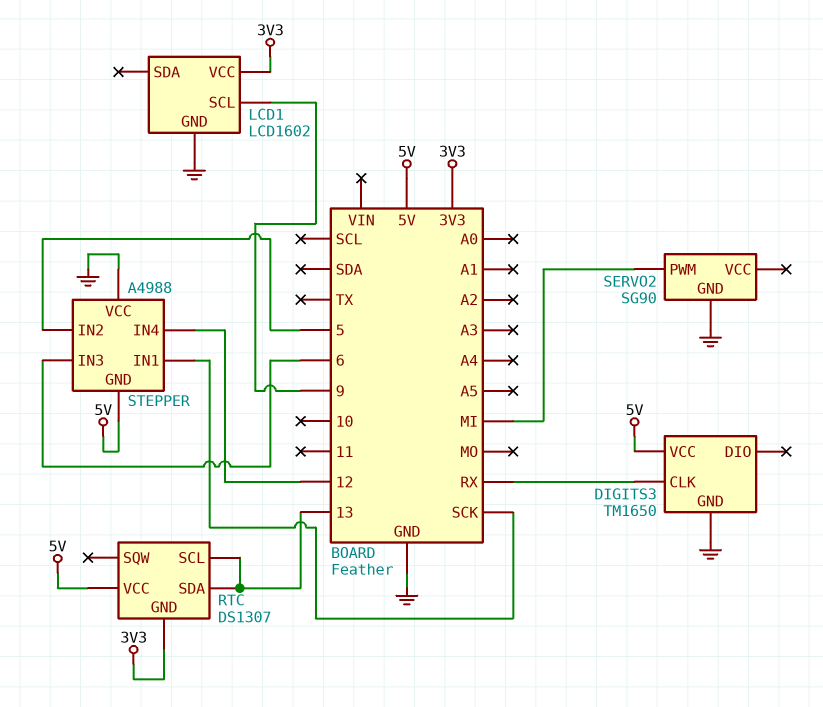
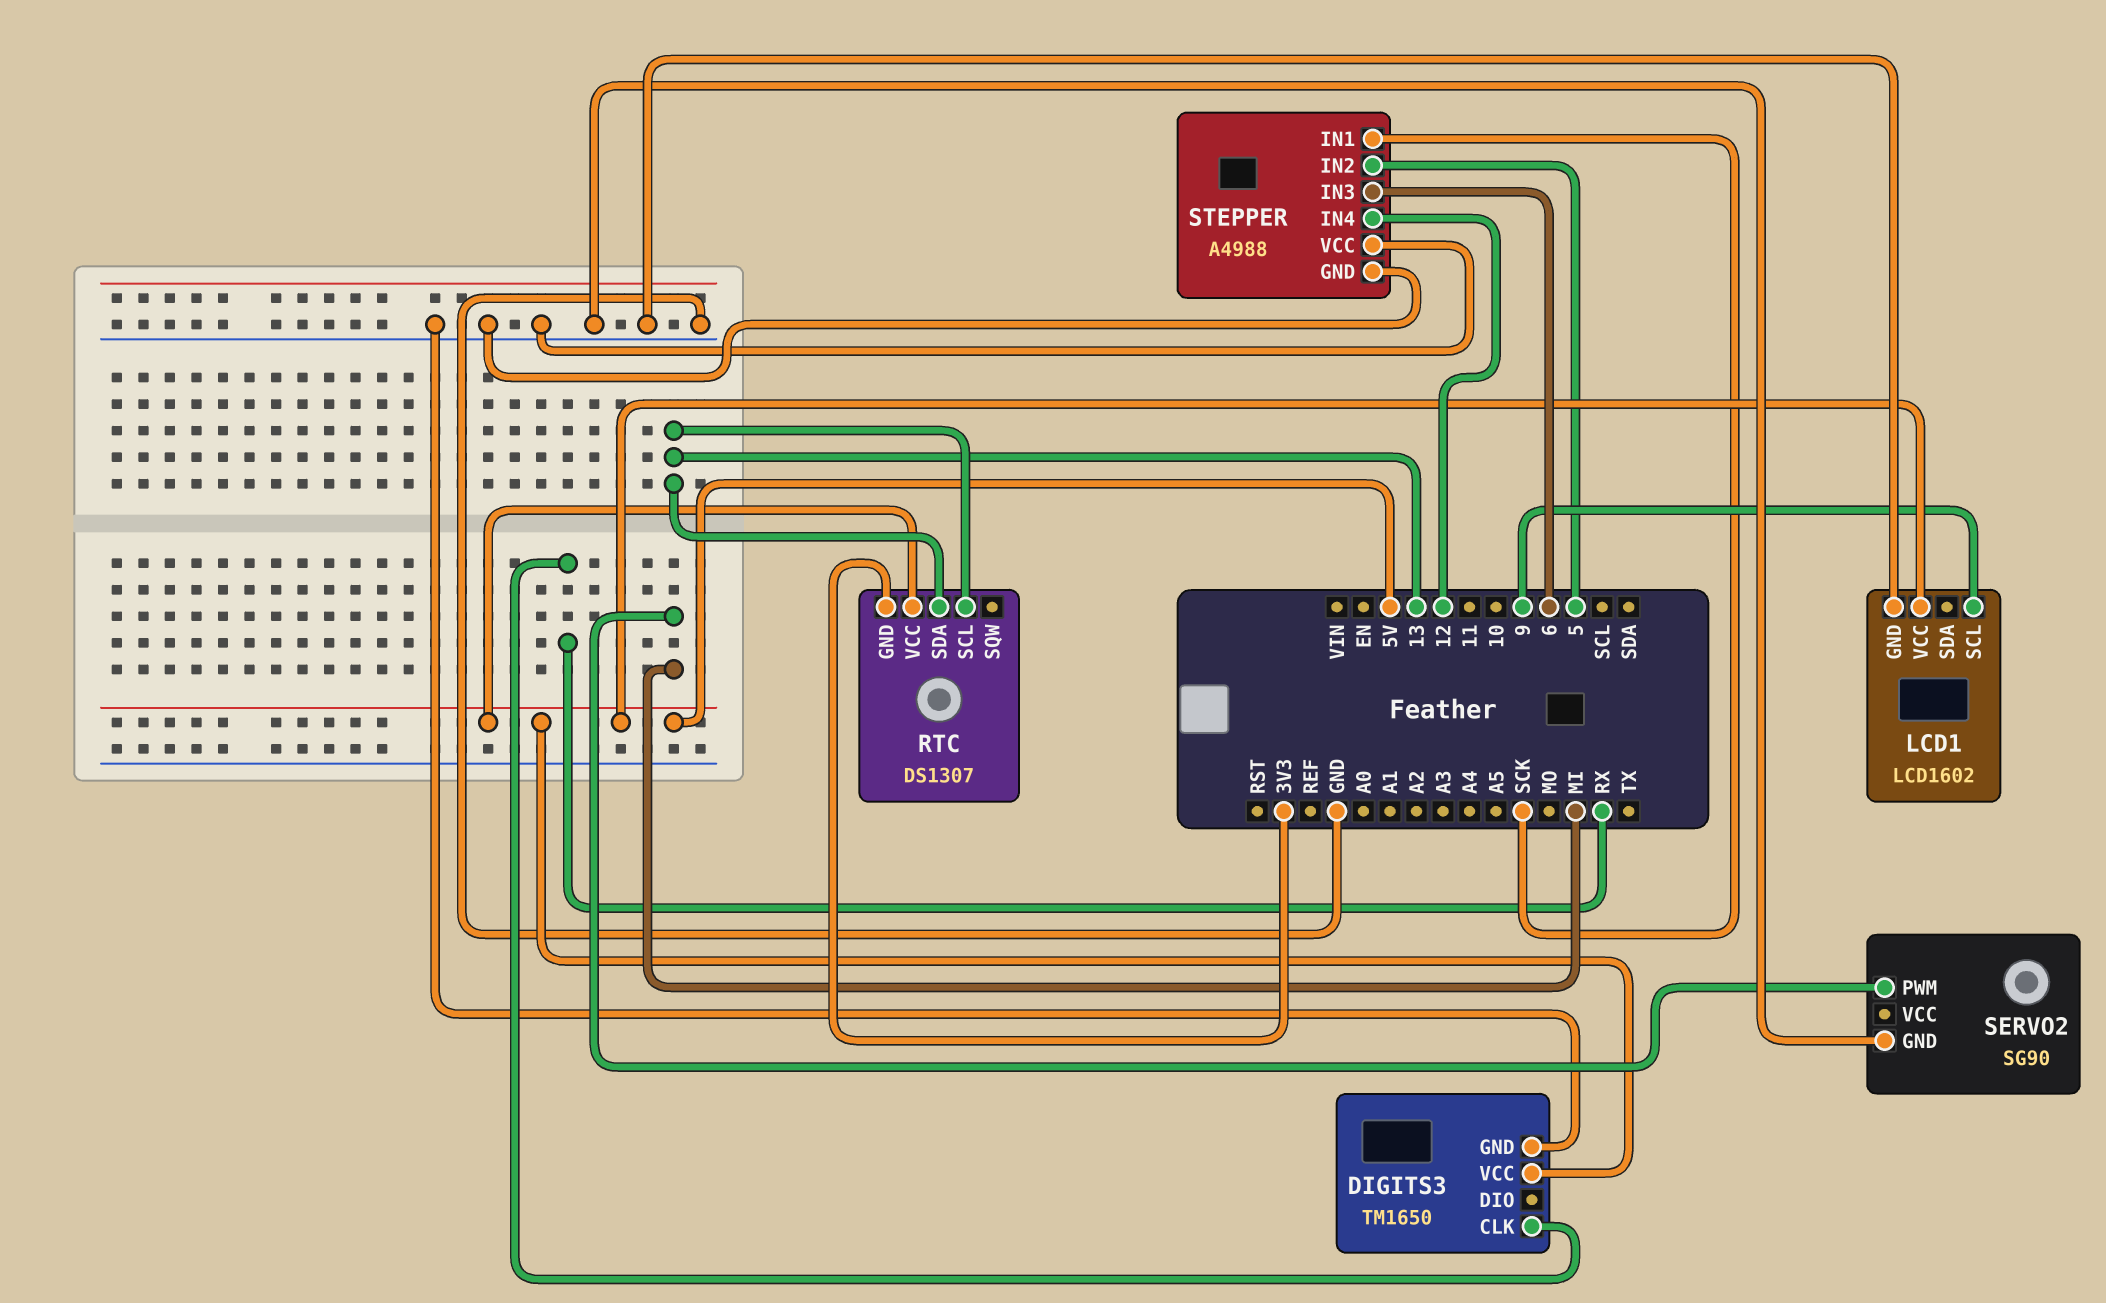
LCD1 pin VCC: 3V3 -> 5V
STEPPER pin GND: 5V -> GND

